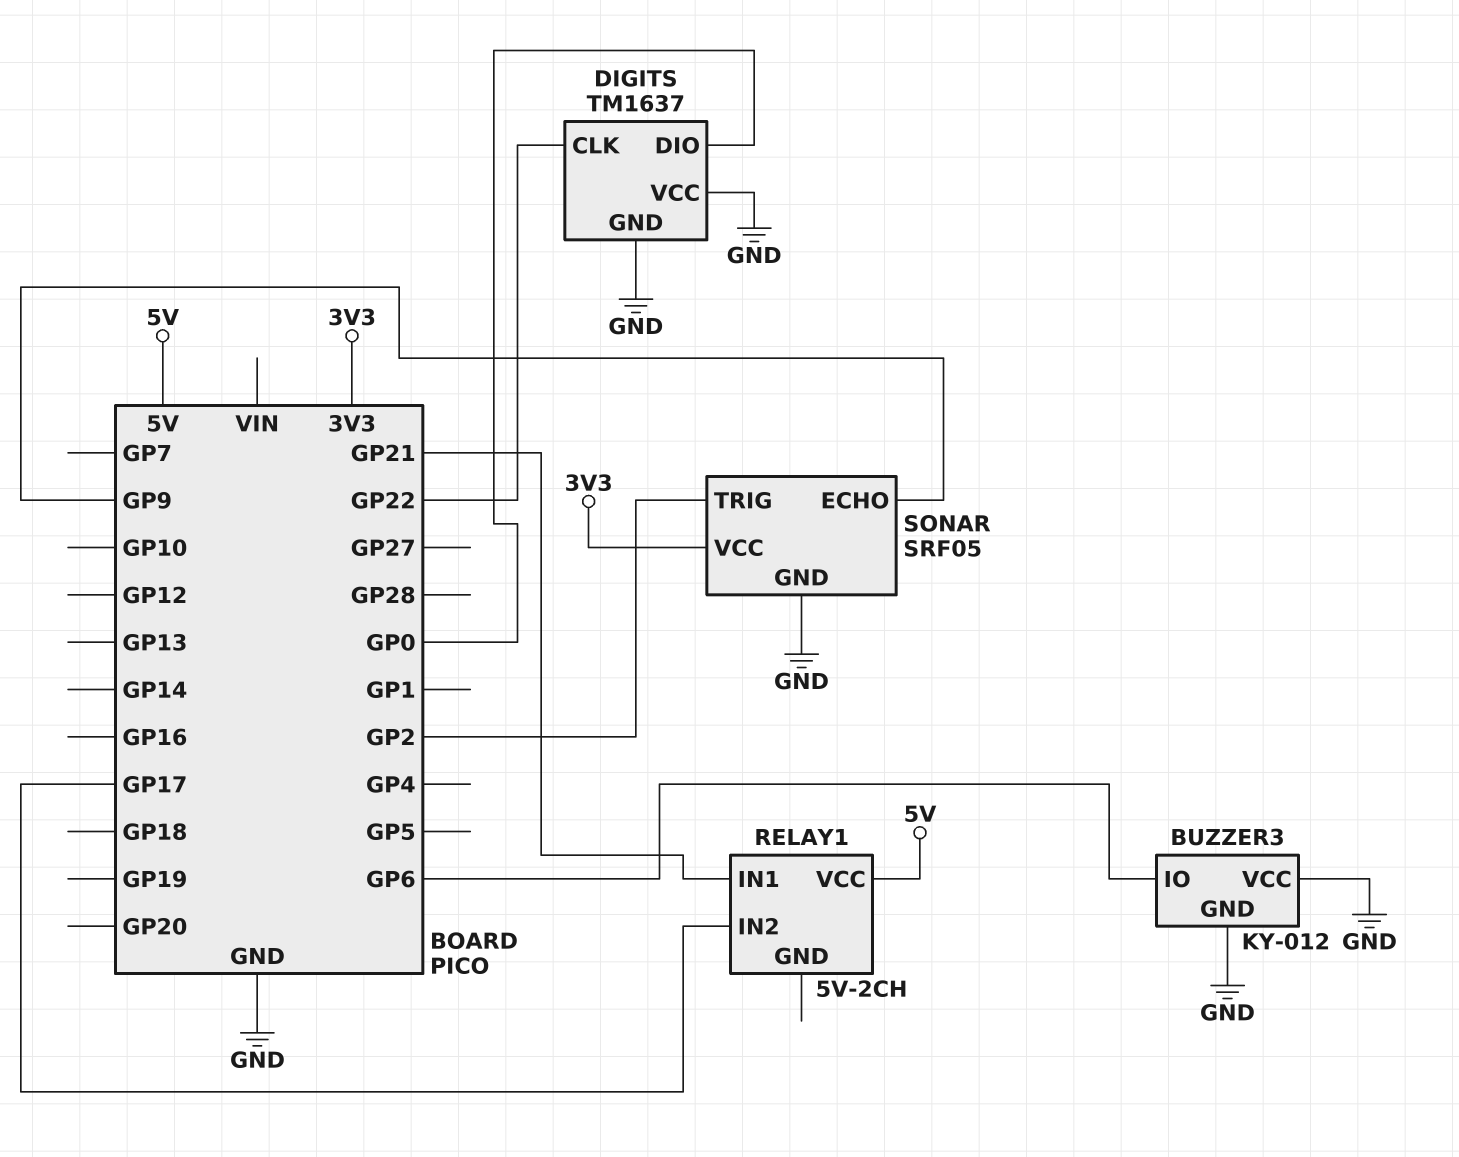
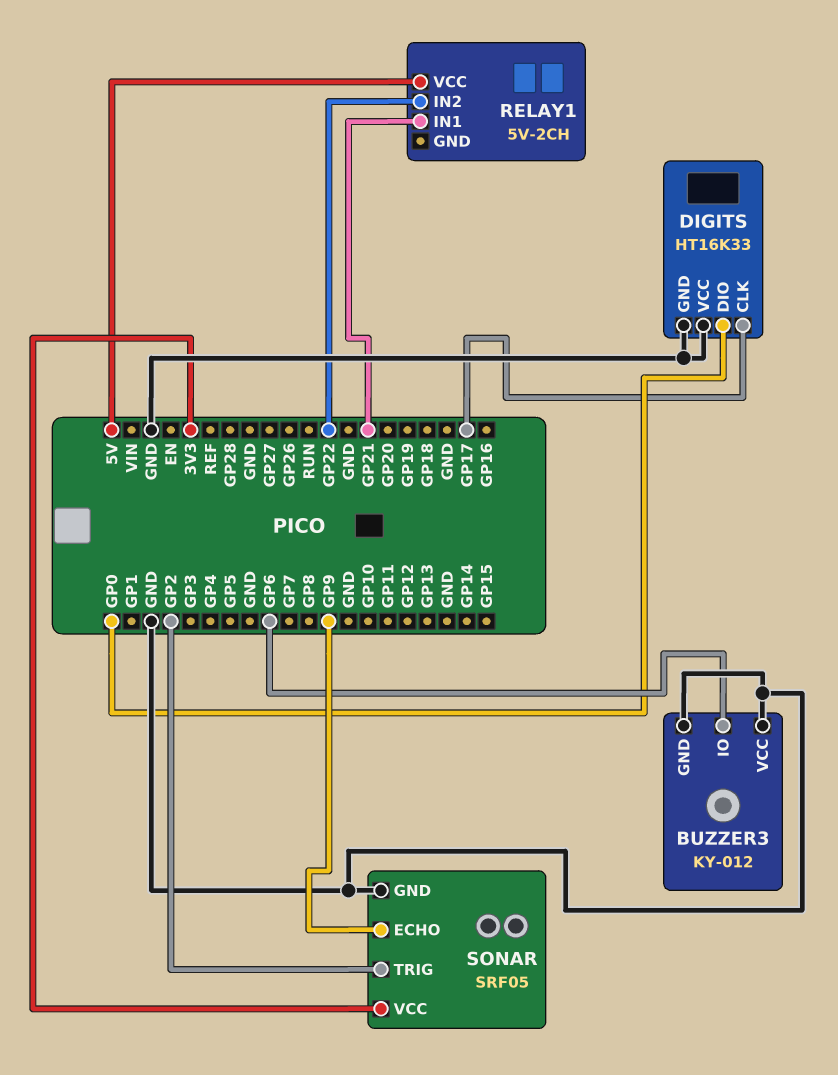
DIGITS: TM1637 -> HT16K33
DIGITS pin CLK: GP22 -> GP17
RELAY1 pin IN2: GP17 -> GP22

